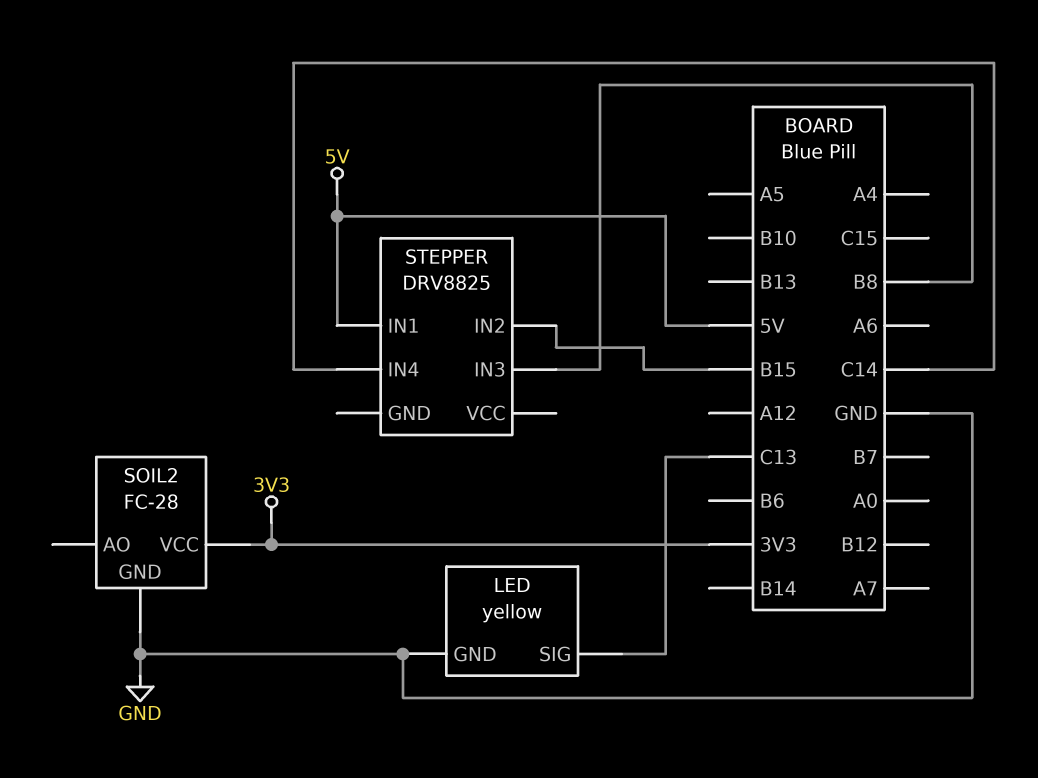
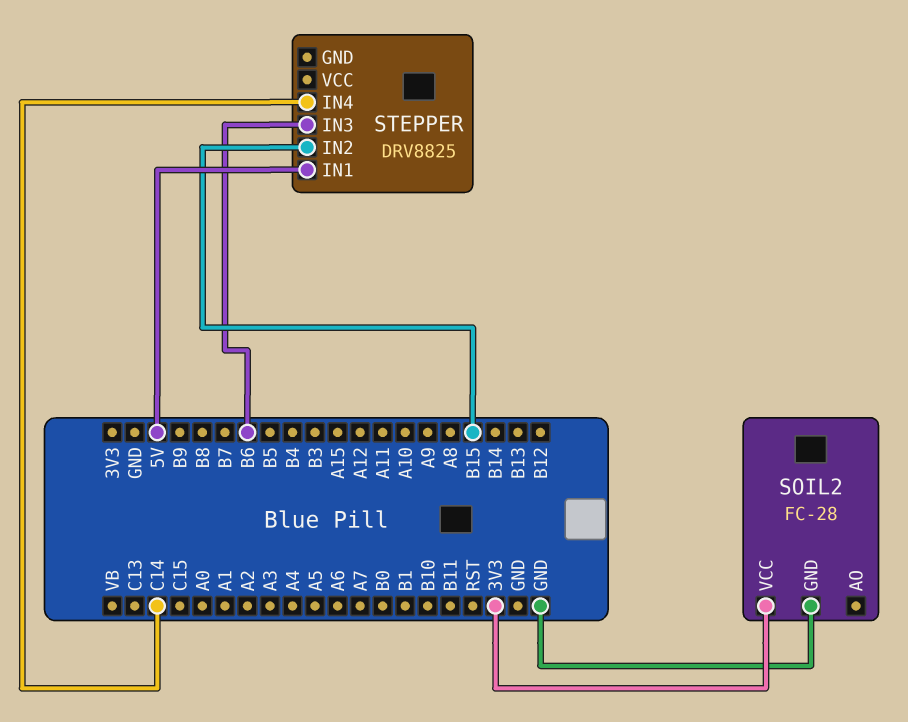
LED: yellow -> none
LED pin GND: GND -> none
LED pin SIG: C13 -> none
STEPPER pin IN3: B8 -> B6

